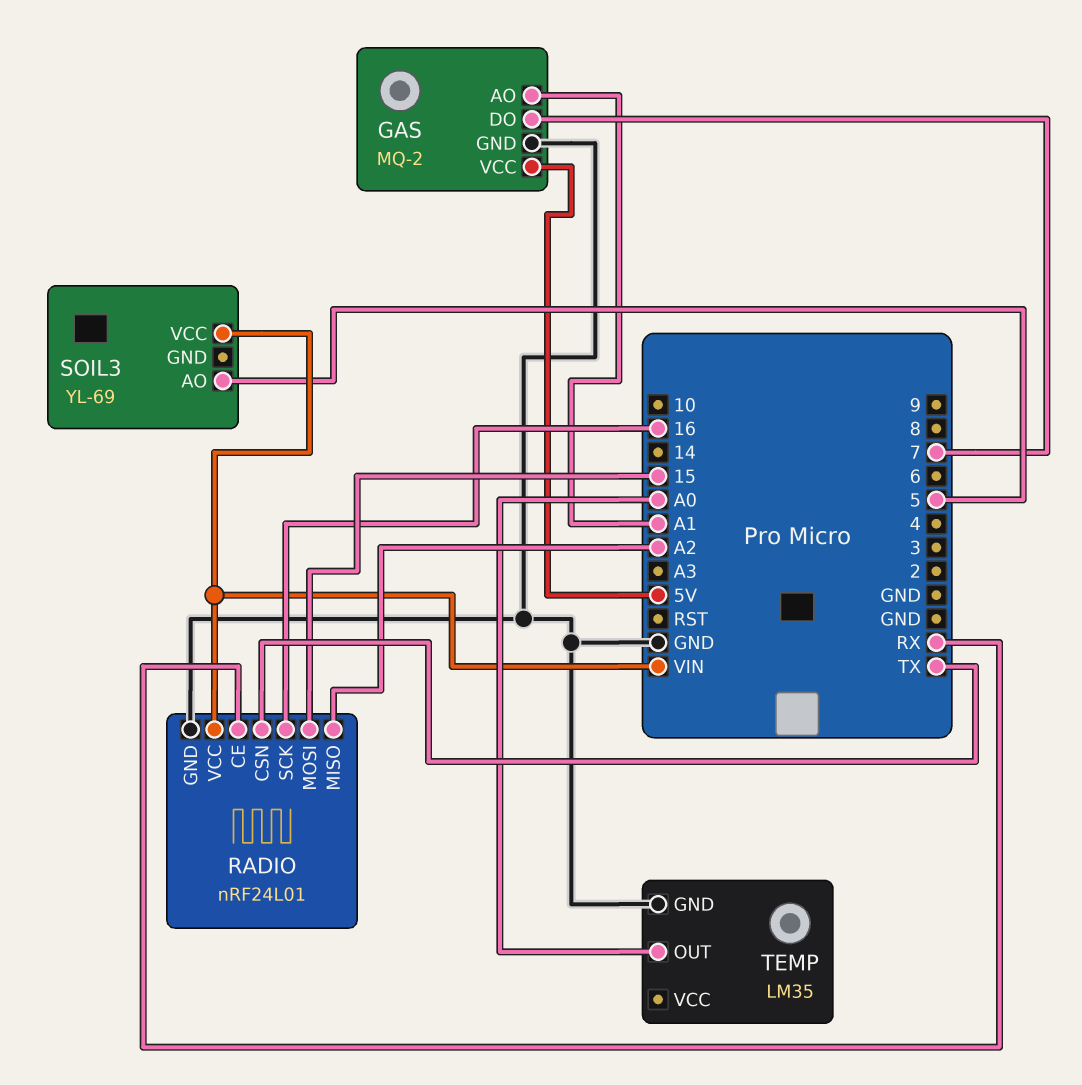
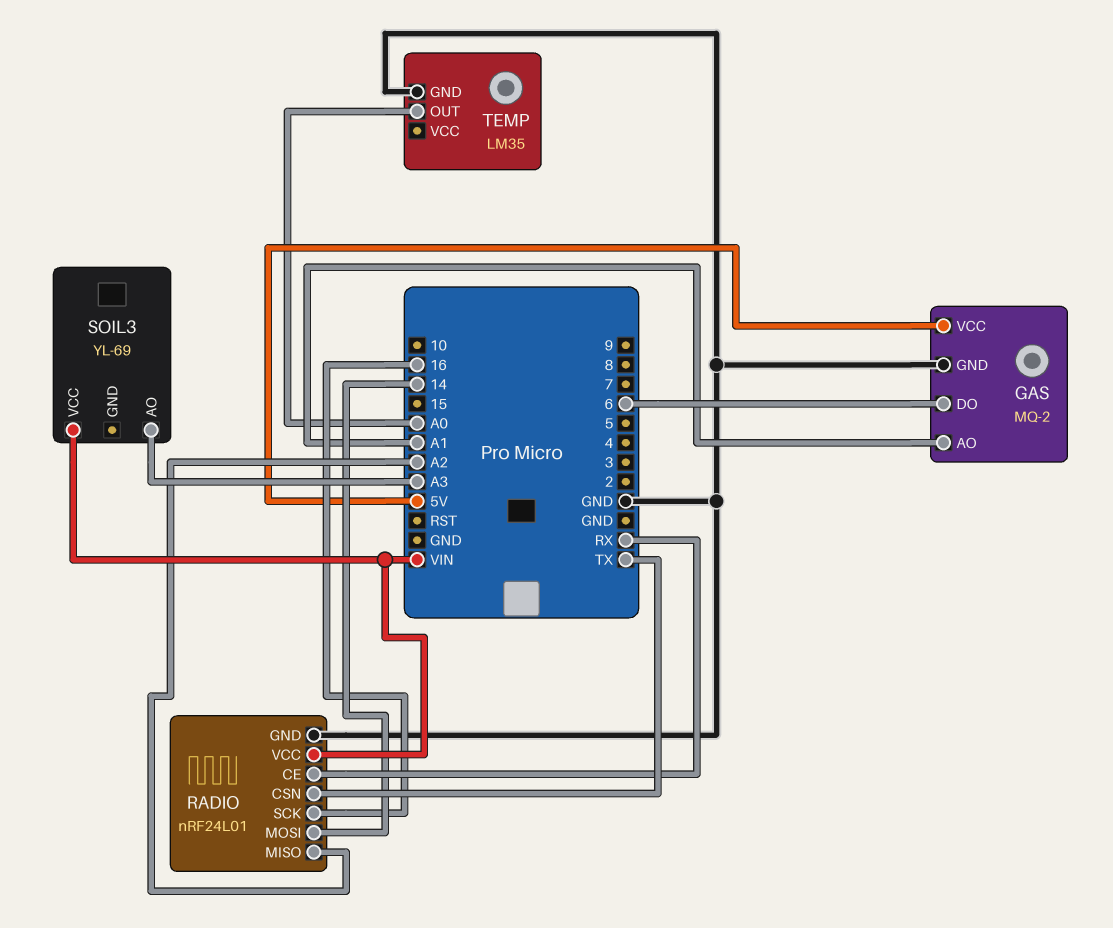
GAS pin DO: 7 -> 6
RADIO pin MOSI: 15 -> 14
SOIL3 pin AO: 5 -> A3

